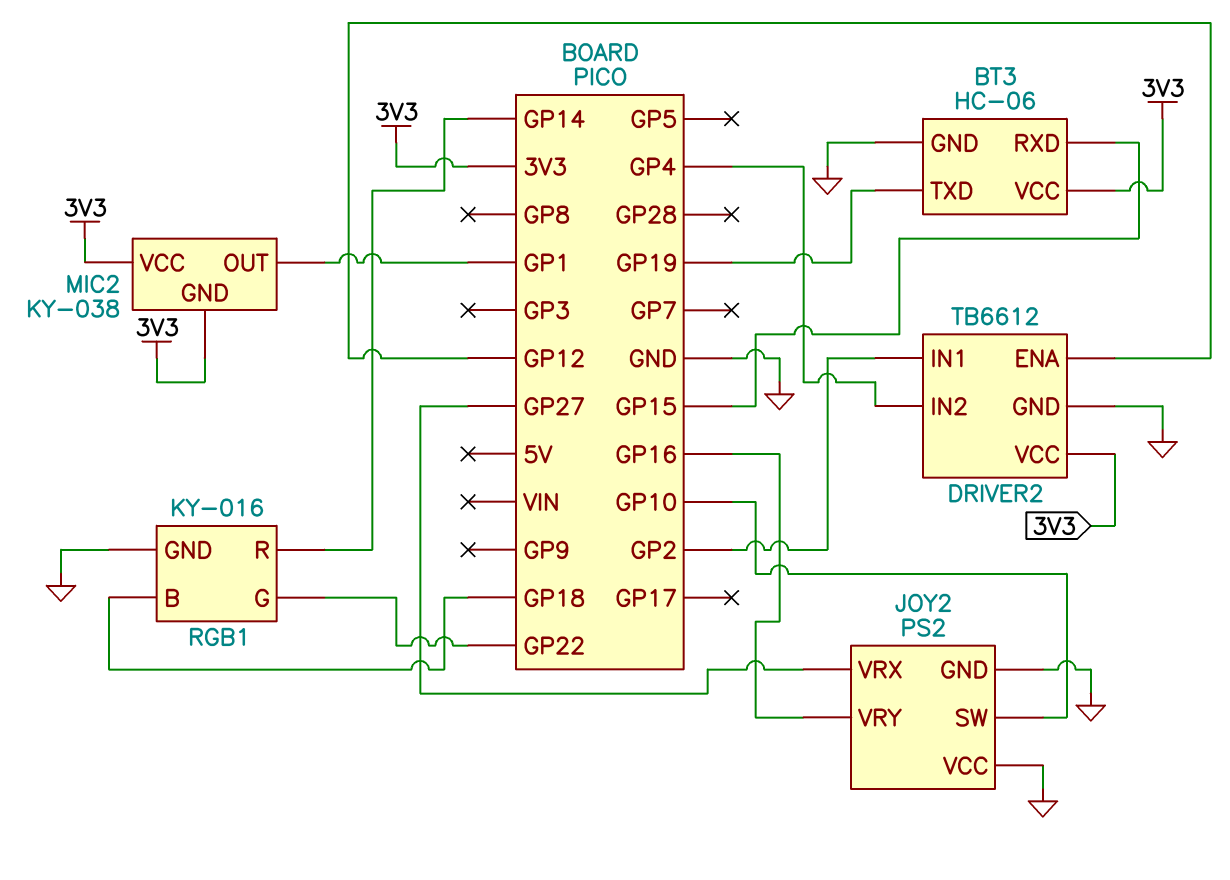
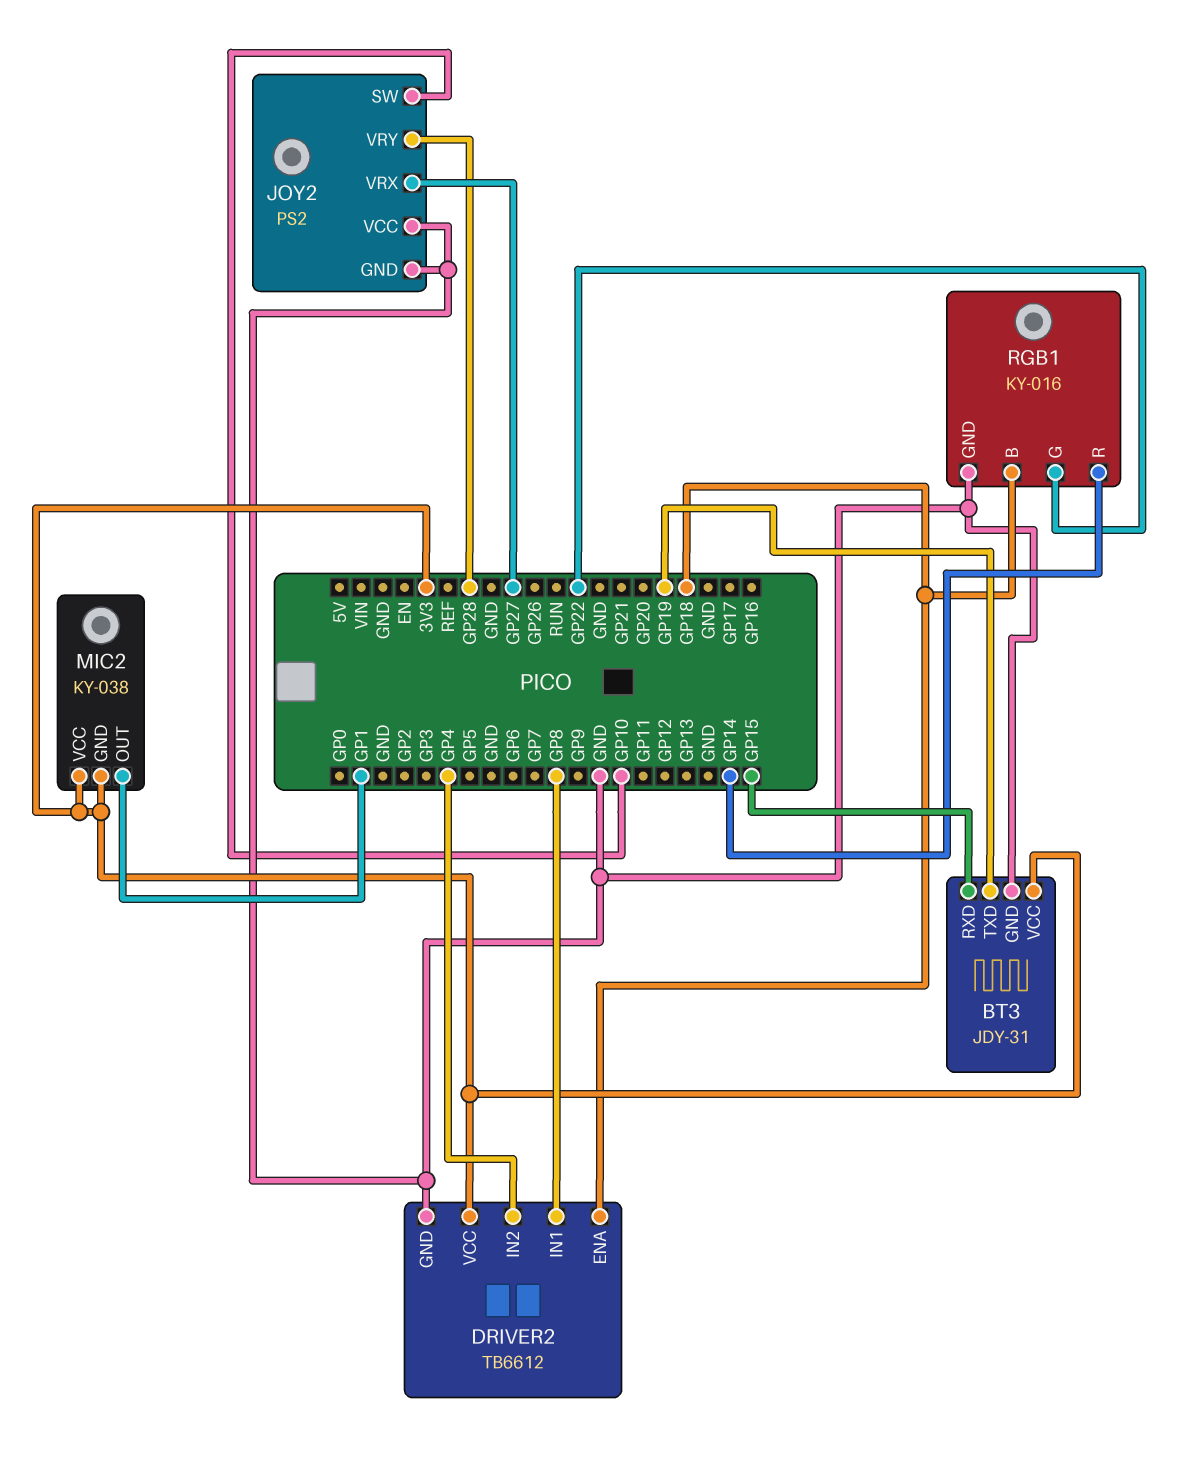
BT3: HC-06 -> JDY-31
DRIVER2 pin ENA: GP12 -> GP18
DRIVER2 pin IN1: GP2 -> GP8
JOY2 pin VRY: GP16 -> GP28

